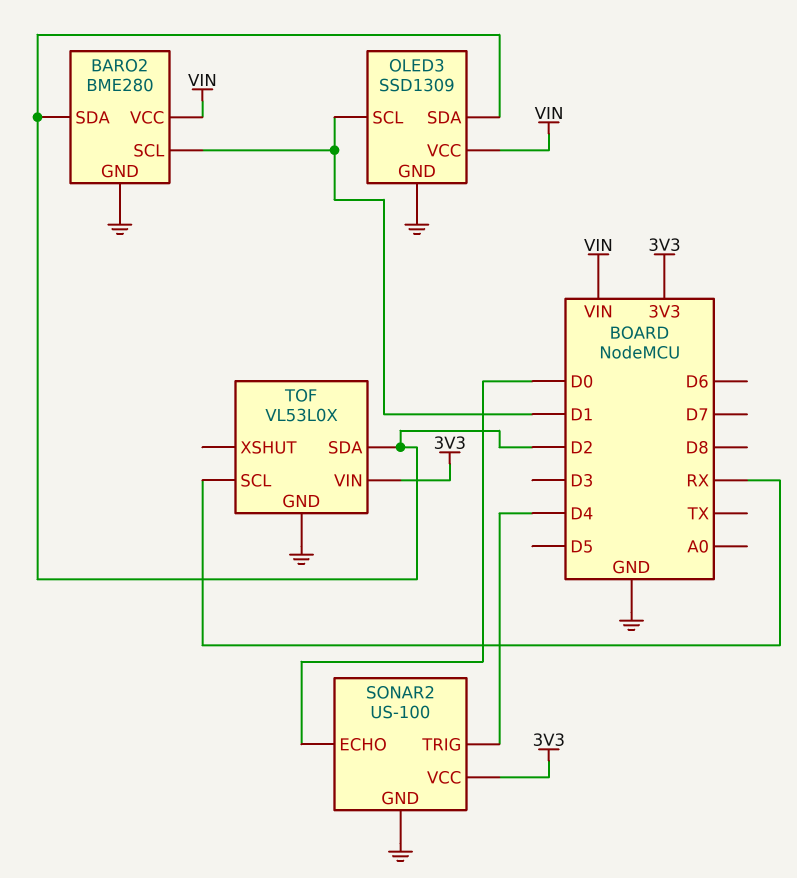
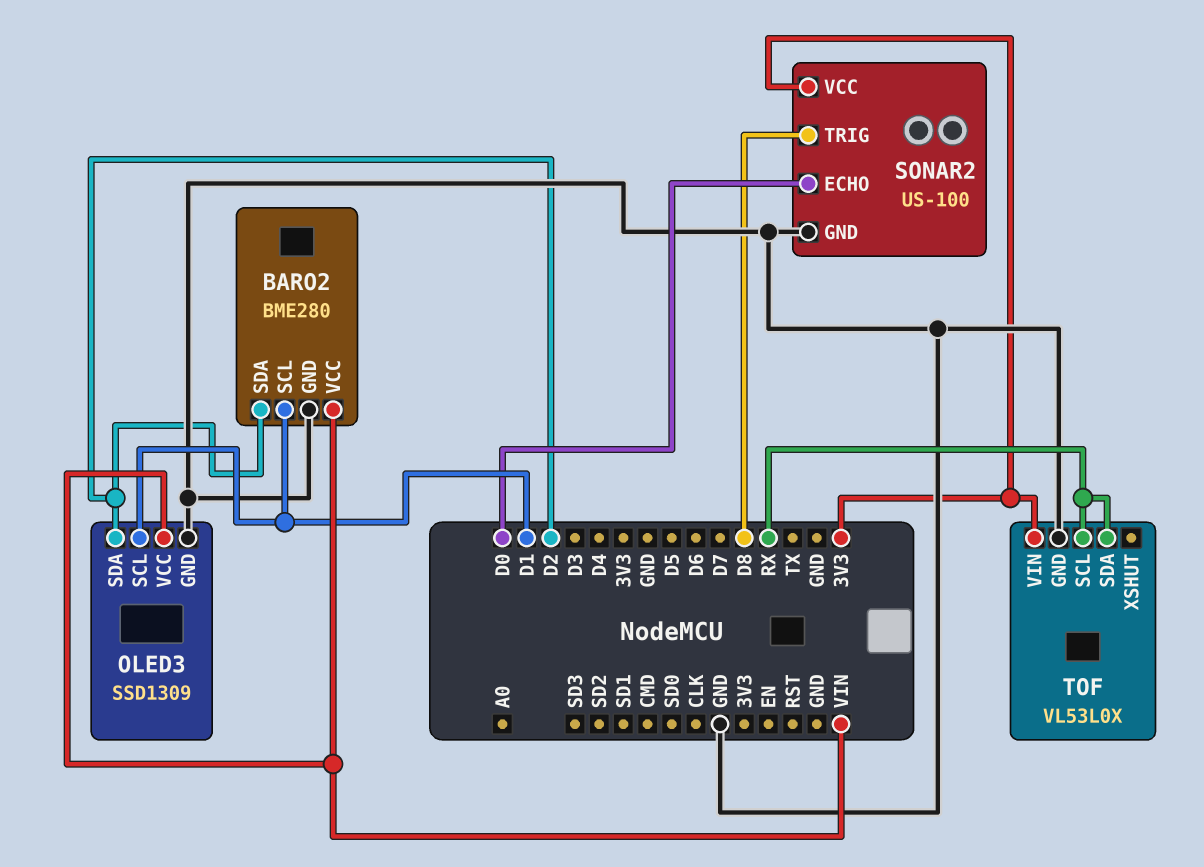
SONAR2 pin TRIG: D4 -> D8
TOF pin SDA: D2 -> RX

